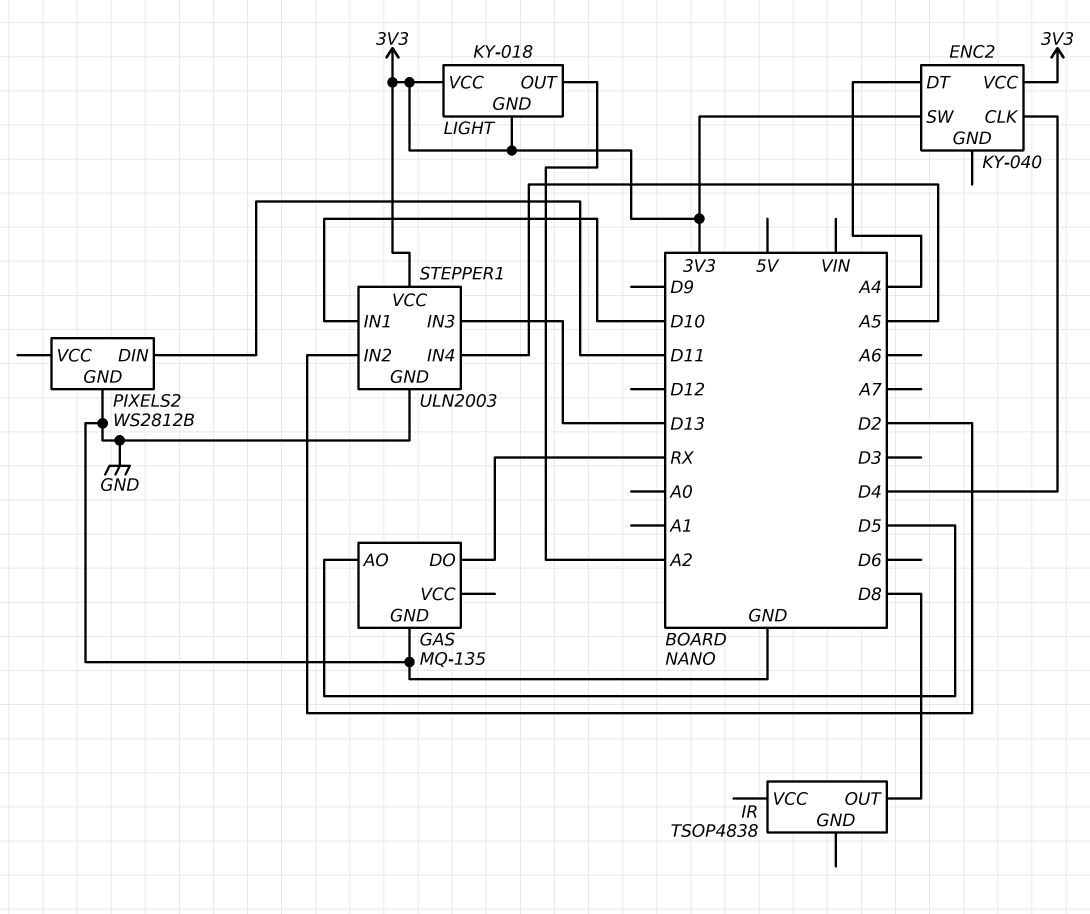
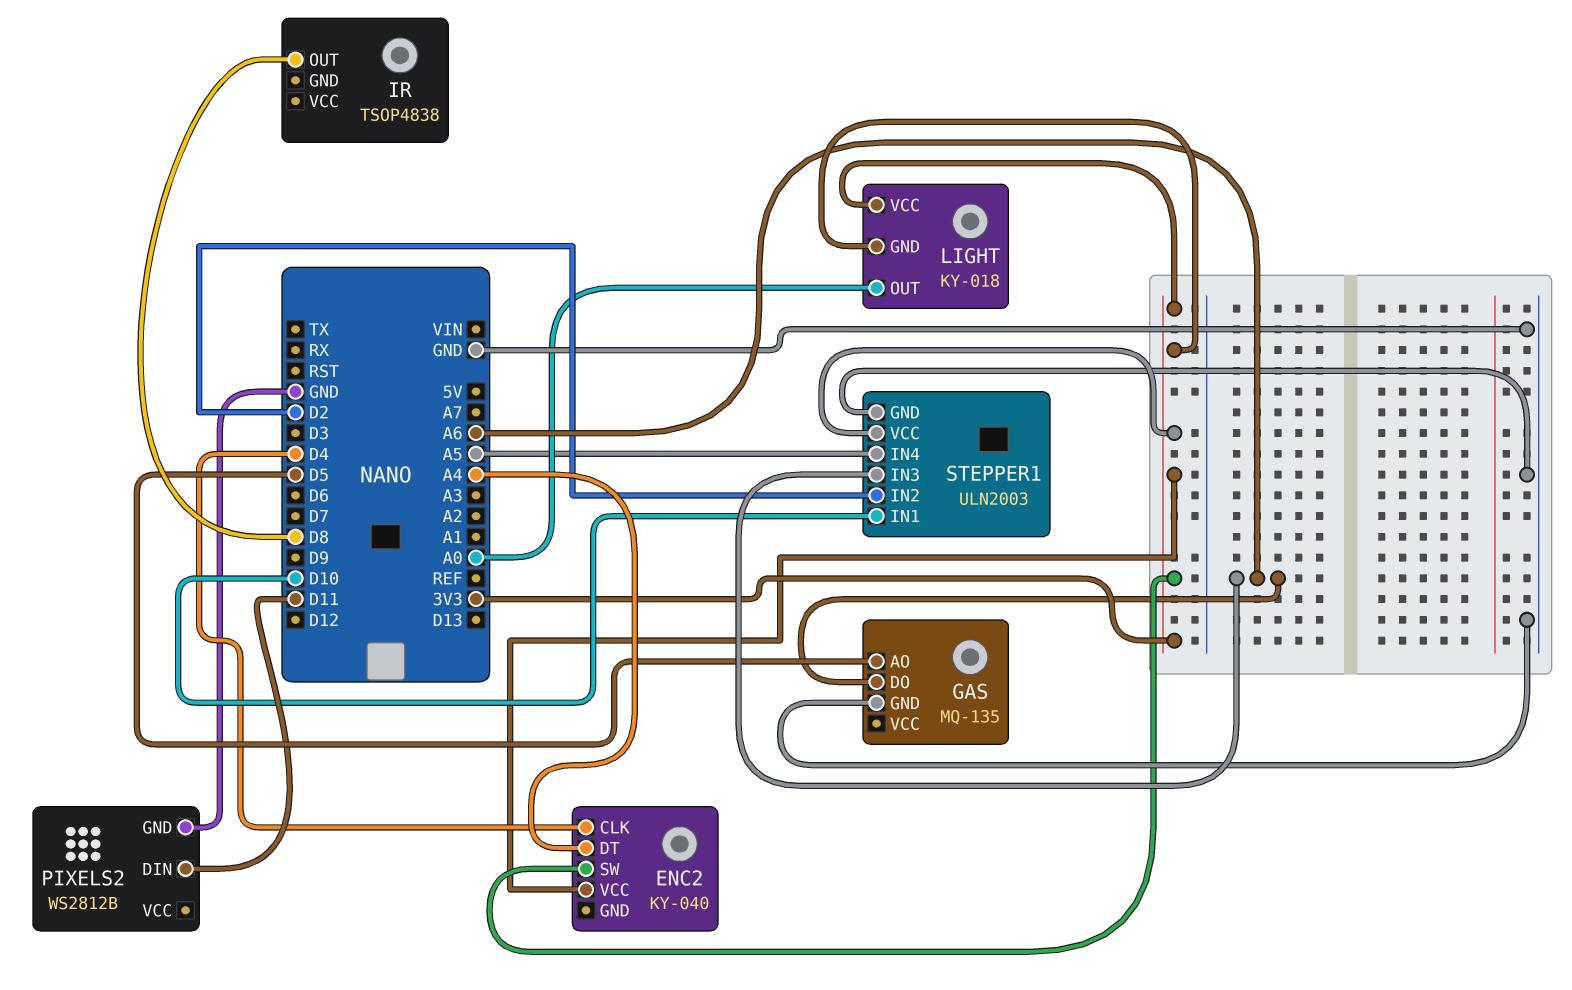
GAS pin DO: RX -> A6
LIGHT pin OUT: A2 -> A0
STEPPER1 pin IN3: D13 -> A6

